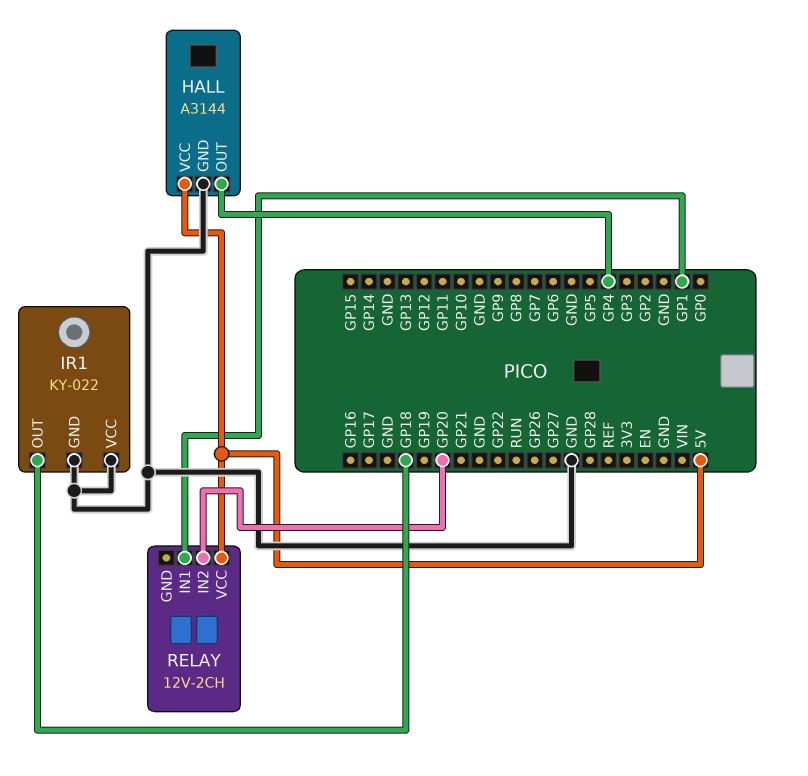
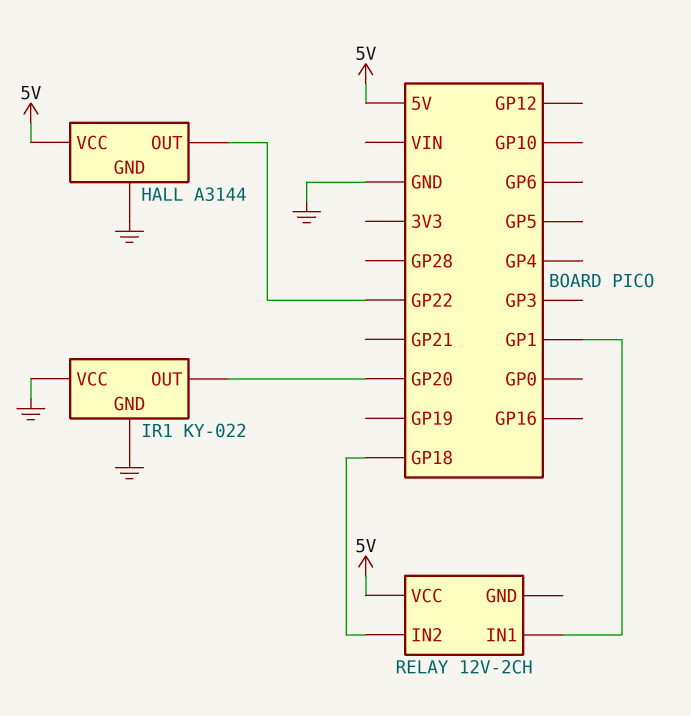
HALL pin OUT: GP4 -> GP22
IR1 pin OUT: GP18 -> GP20
RELAY pin IN2: GP20 -> GP18

